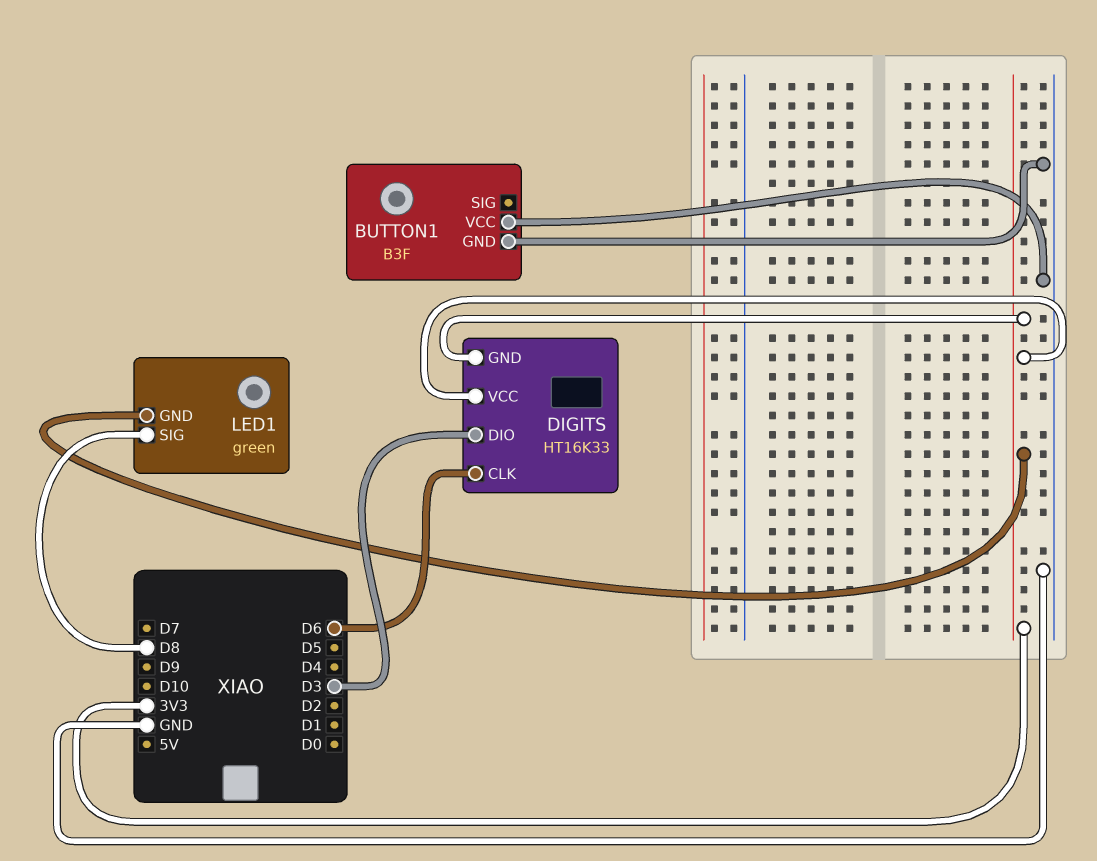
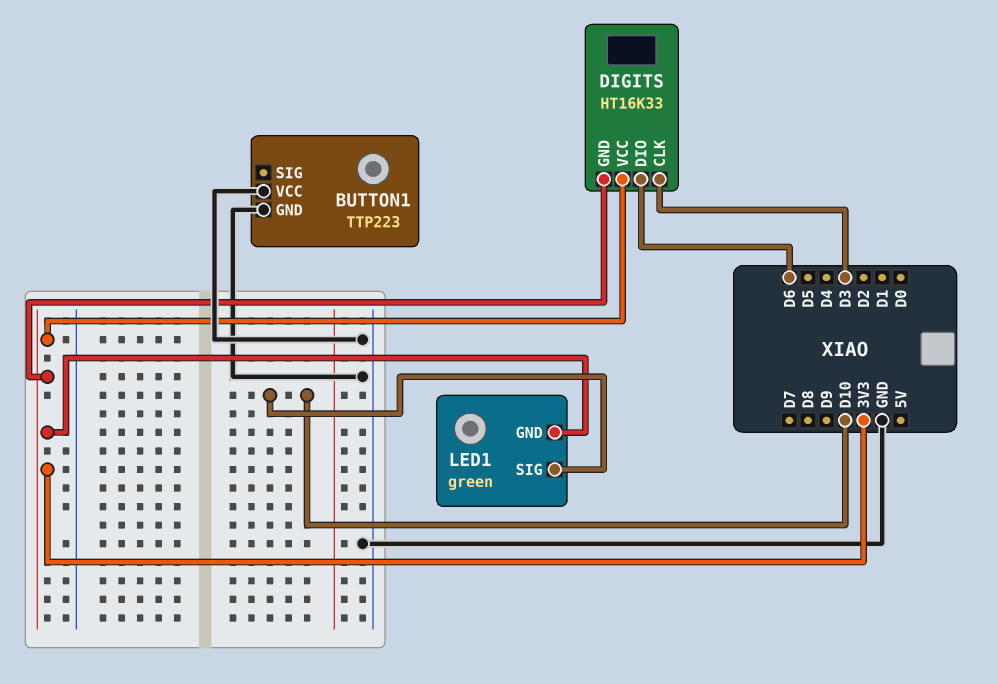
BUTTON1: B3F -> TTP223
DIGITS pin CLK: D6 -> D3
DIGITS pin DIO: D3 -> D6
LED1 pin SIG: D8 -> D10

